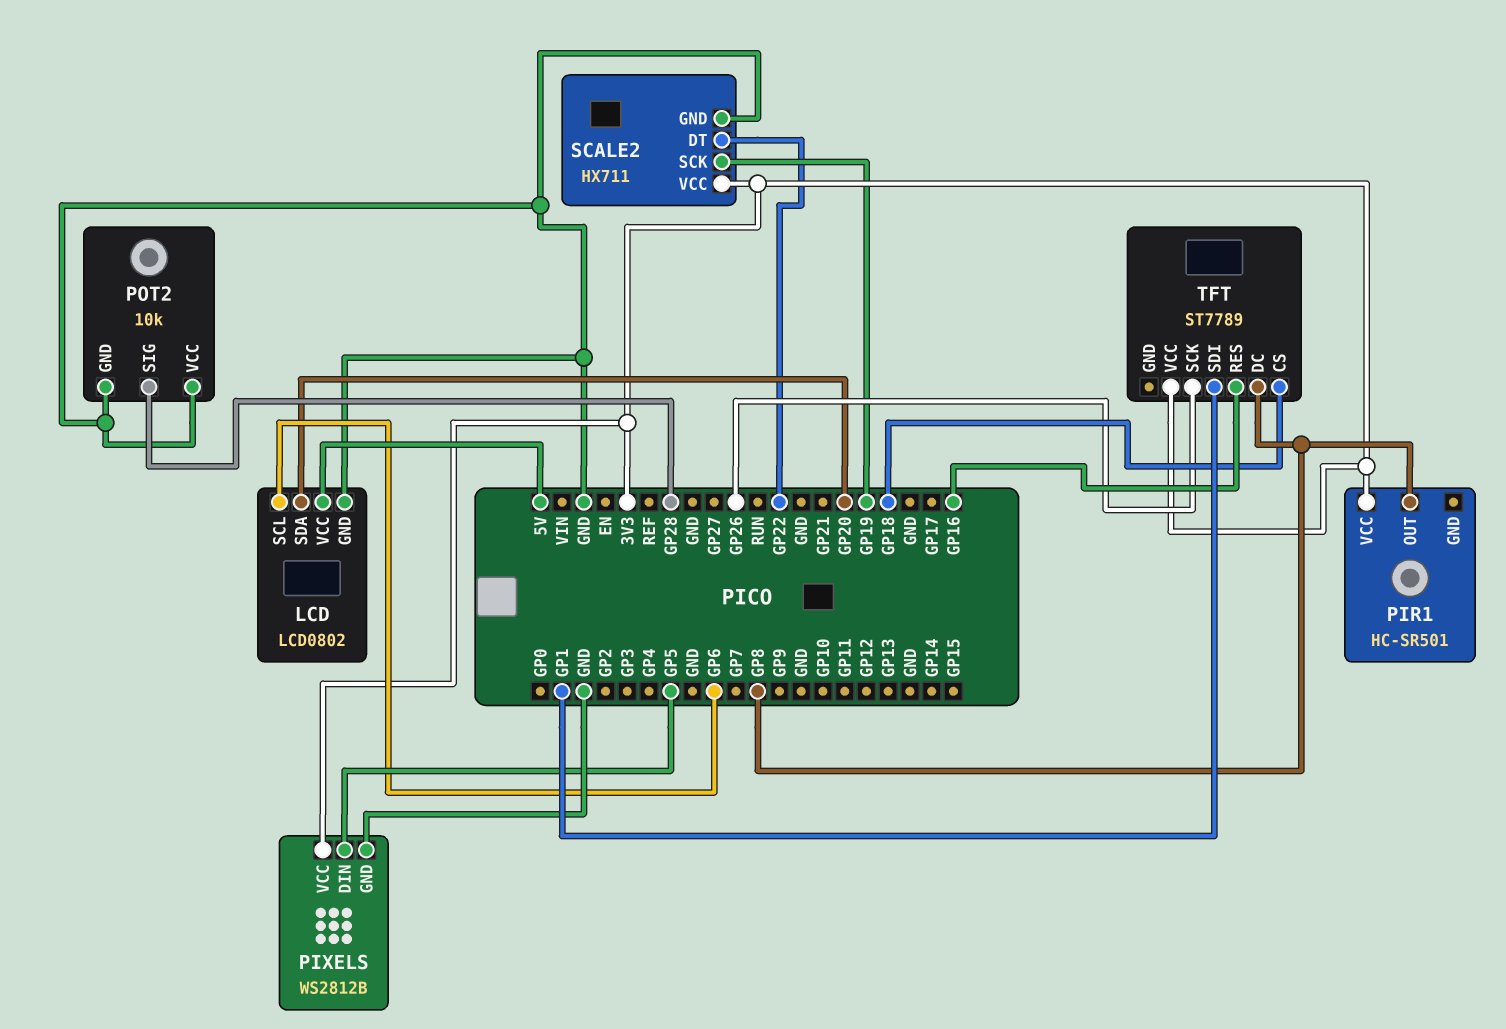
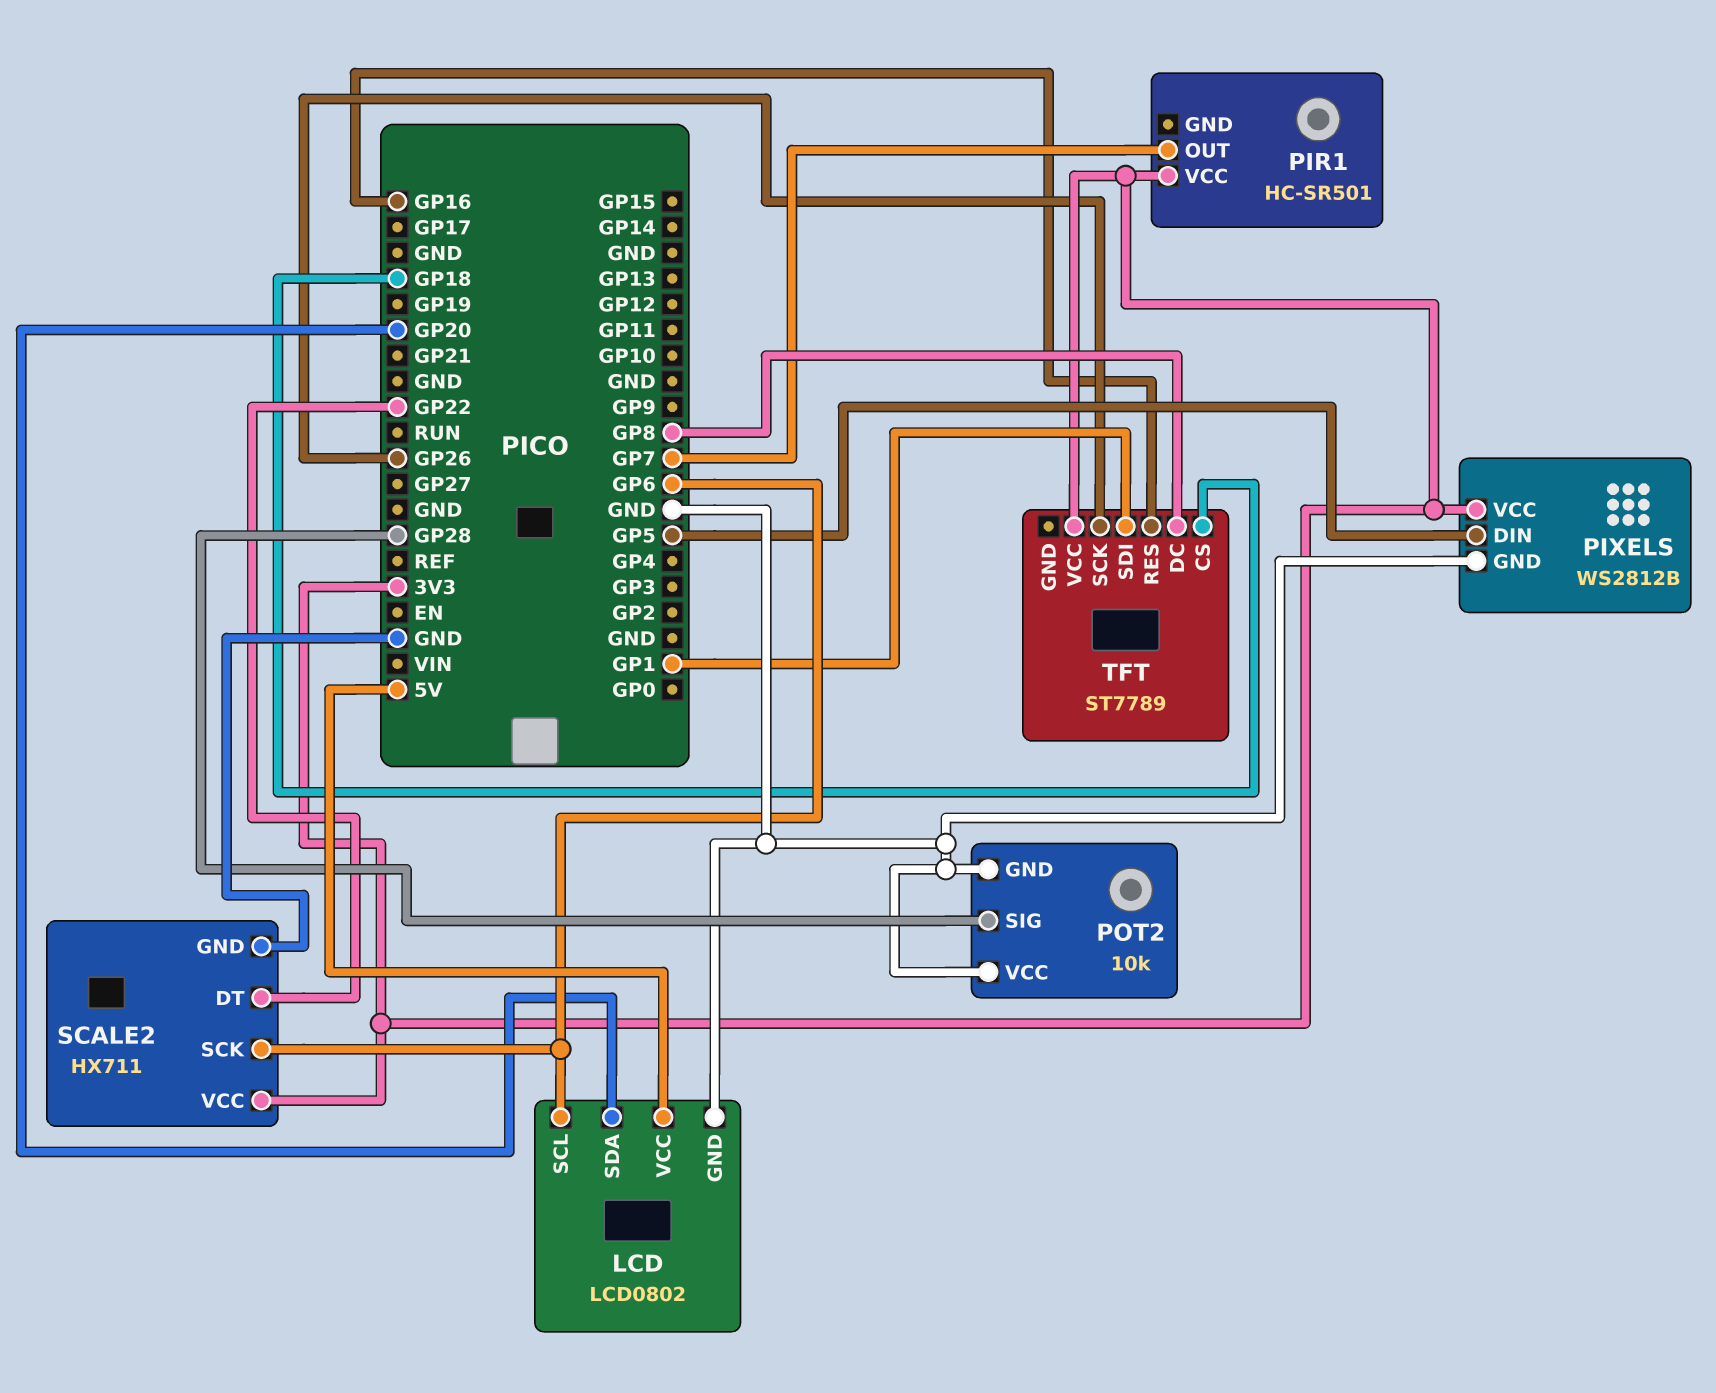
PIR1 pin OUT: GP8 -> GP7
SCALE2 pin SCK: GP19 -> GP6

